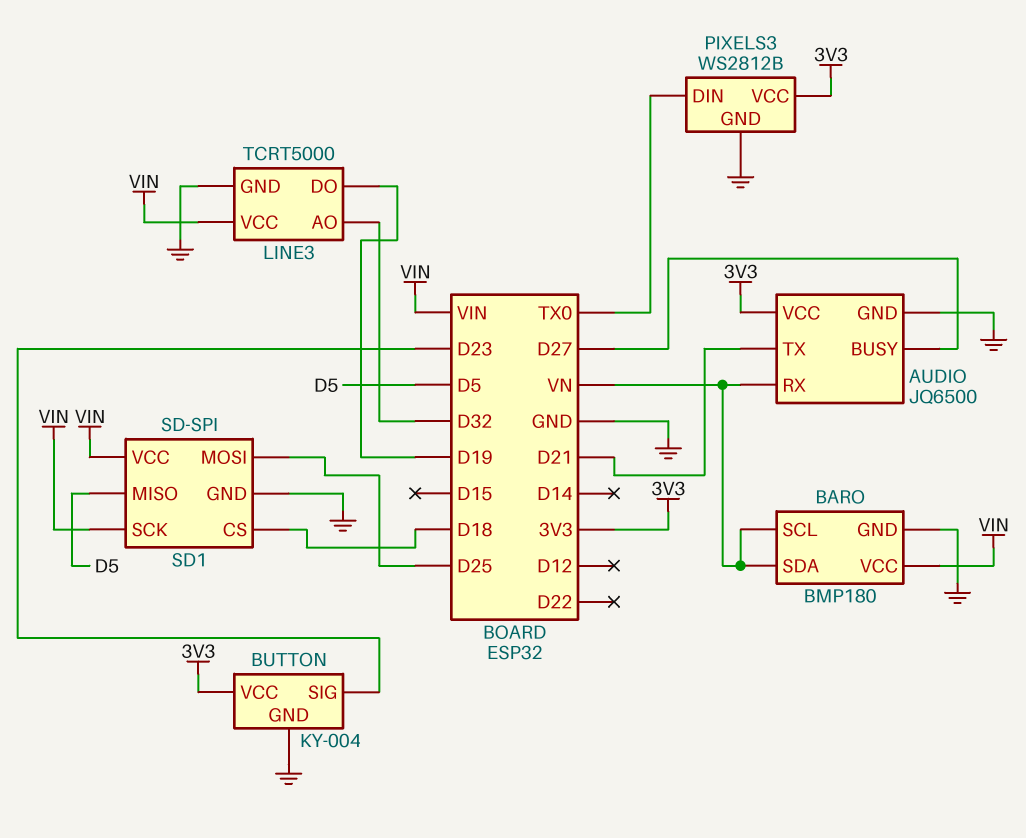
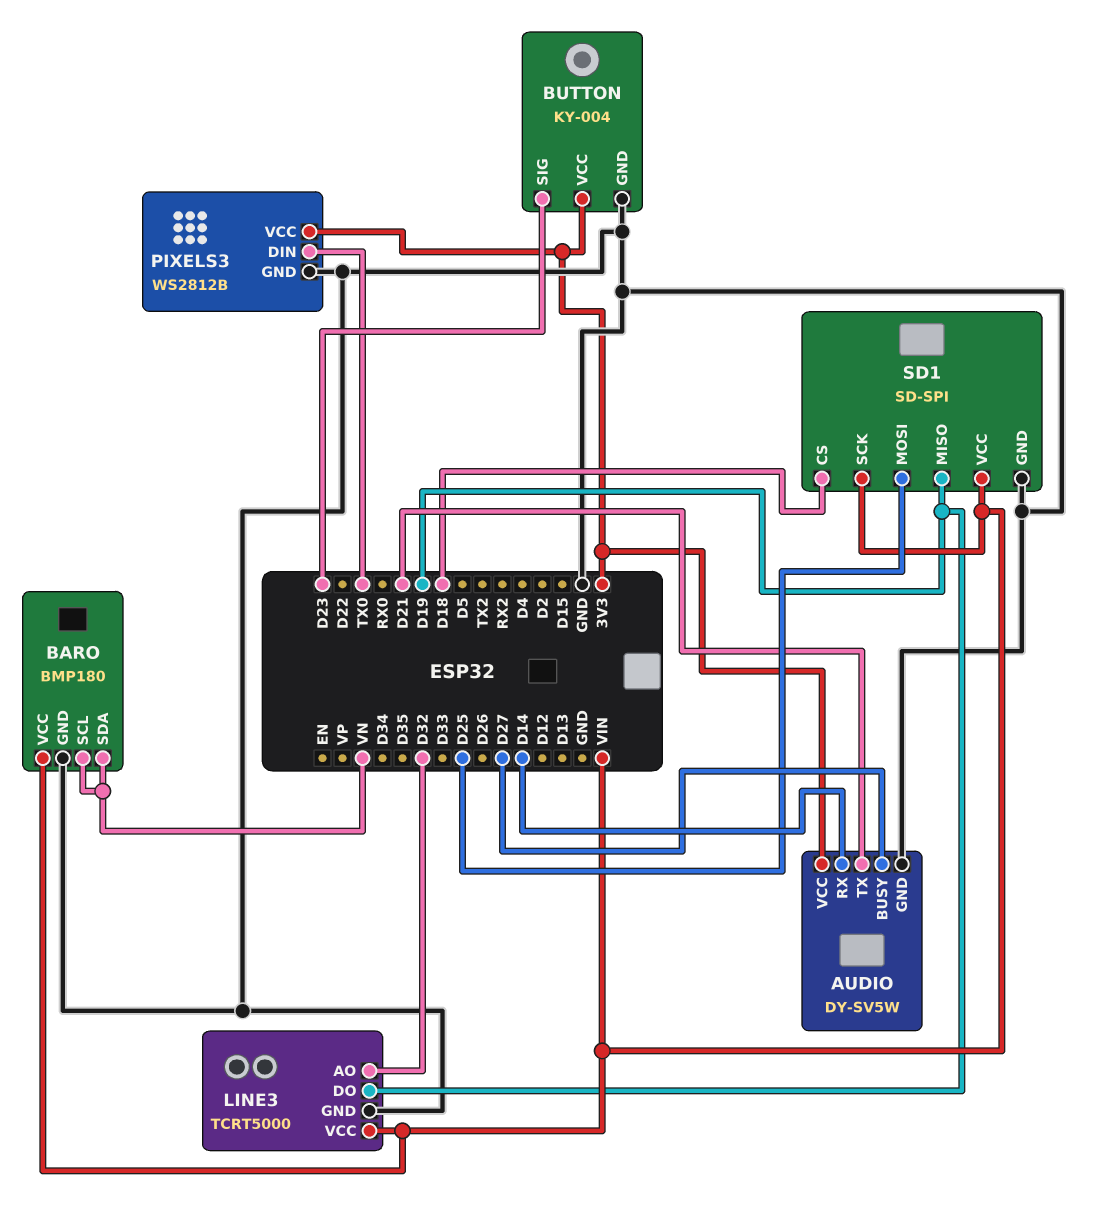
AUDIO: JQ6500 -> DY-SV5W
AUDIO pin RX: VN -> D14
SD1 pin MISO: D5 -> D19

